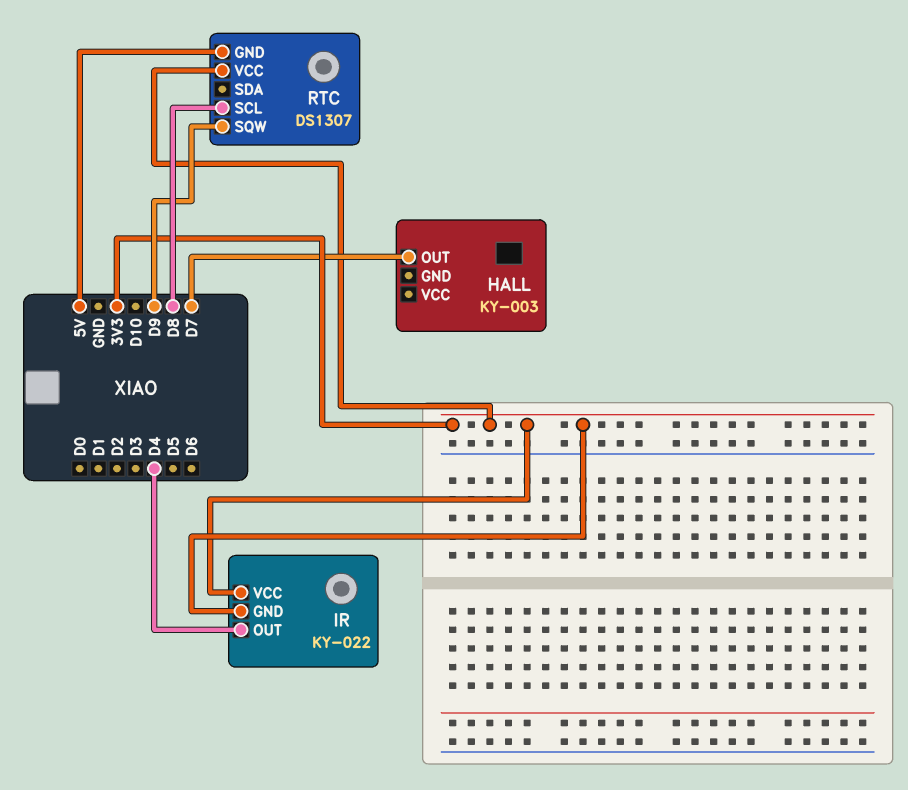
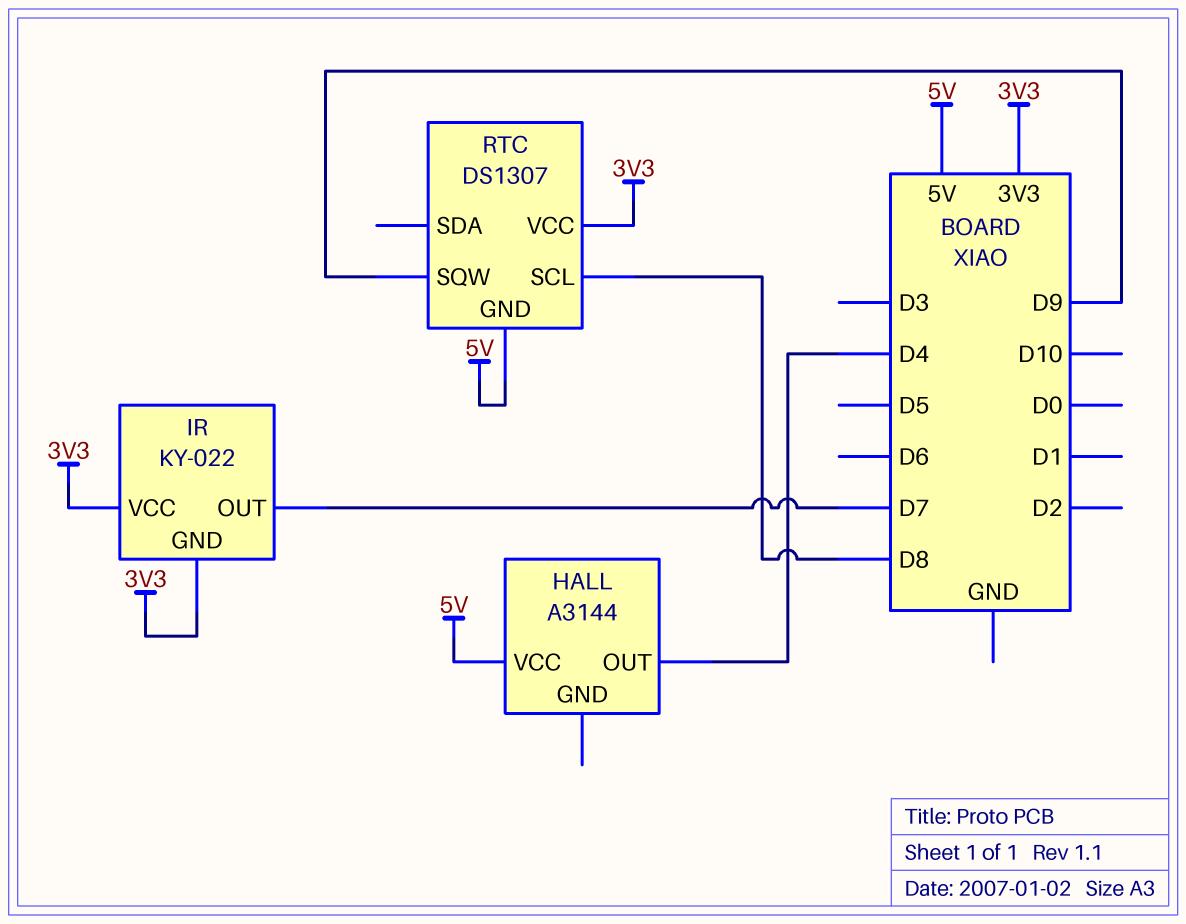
HALL: KY-003 -> A3144
HALL pin OUT: D7 -> D4
HALL pin VCC: none -> 5V
IR pin OUT: D4 -> D7

